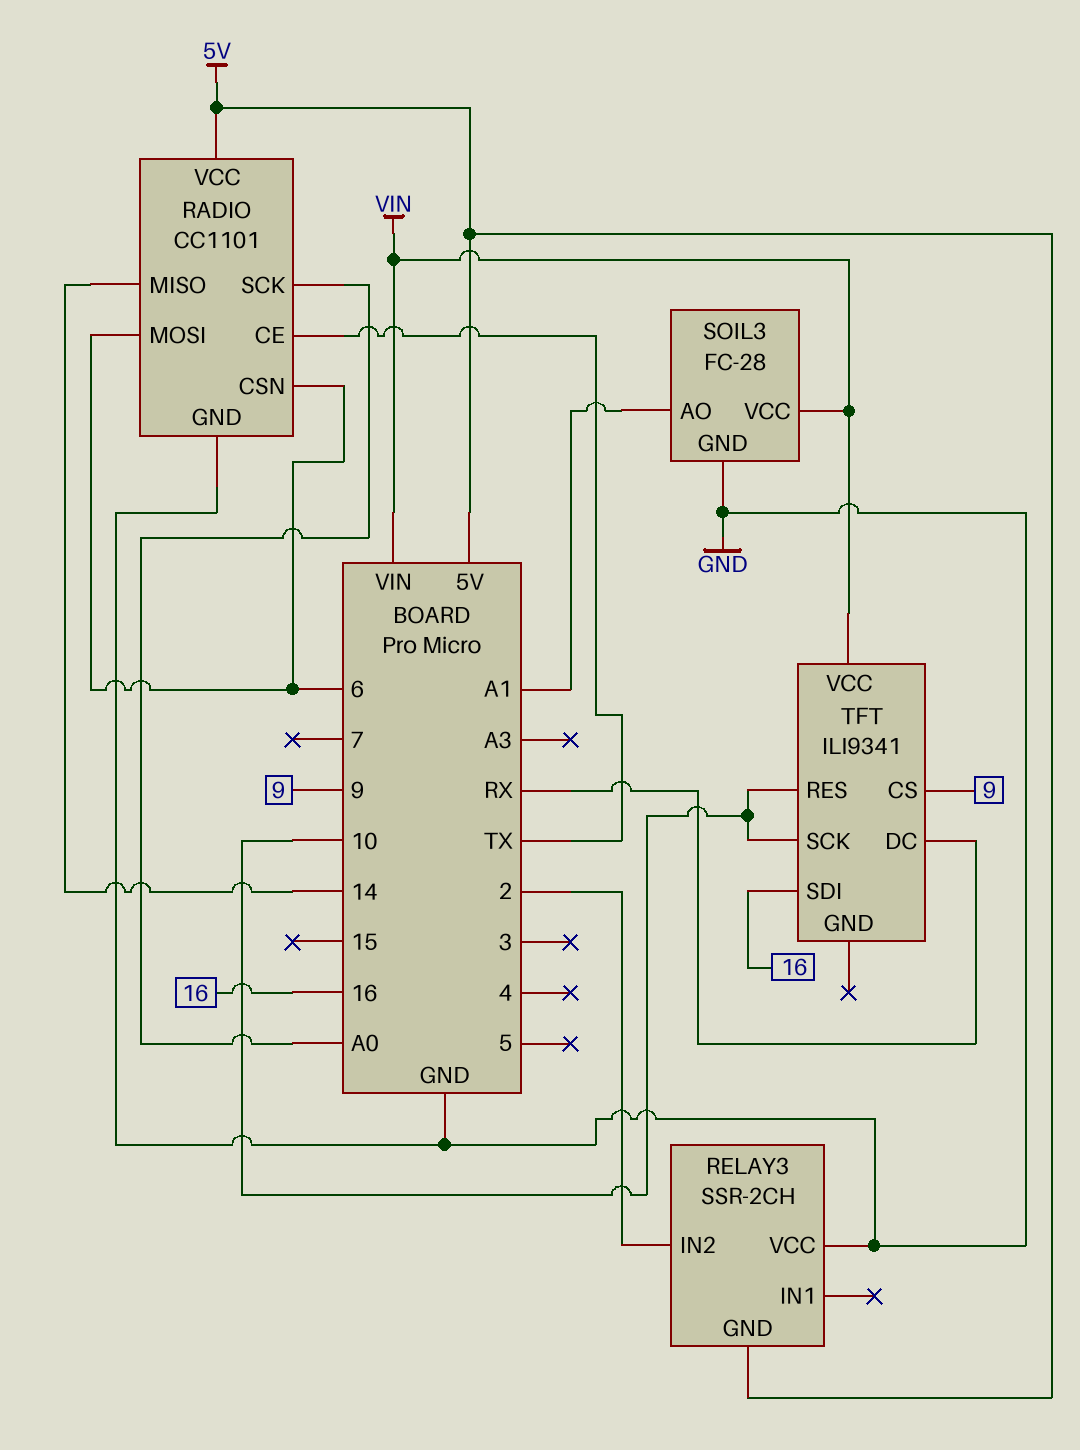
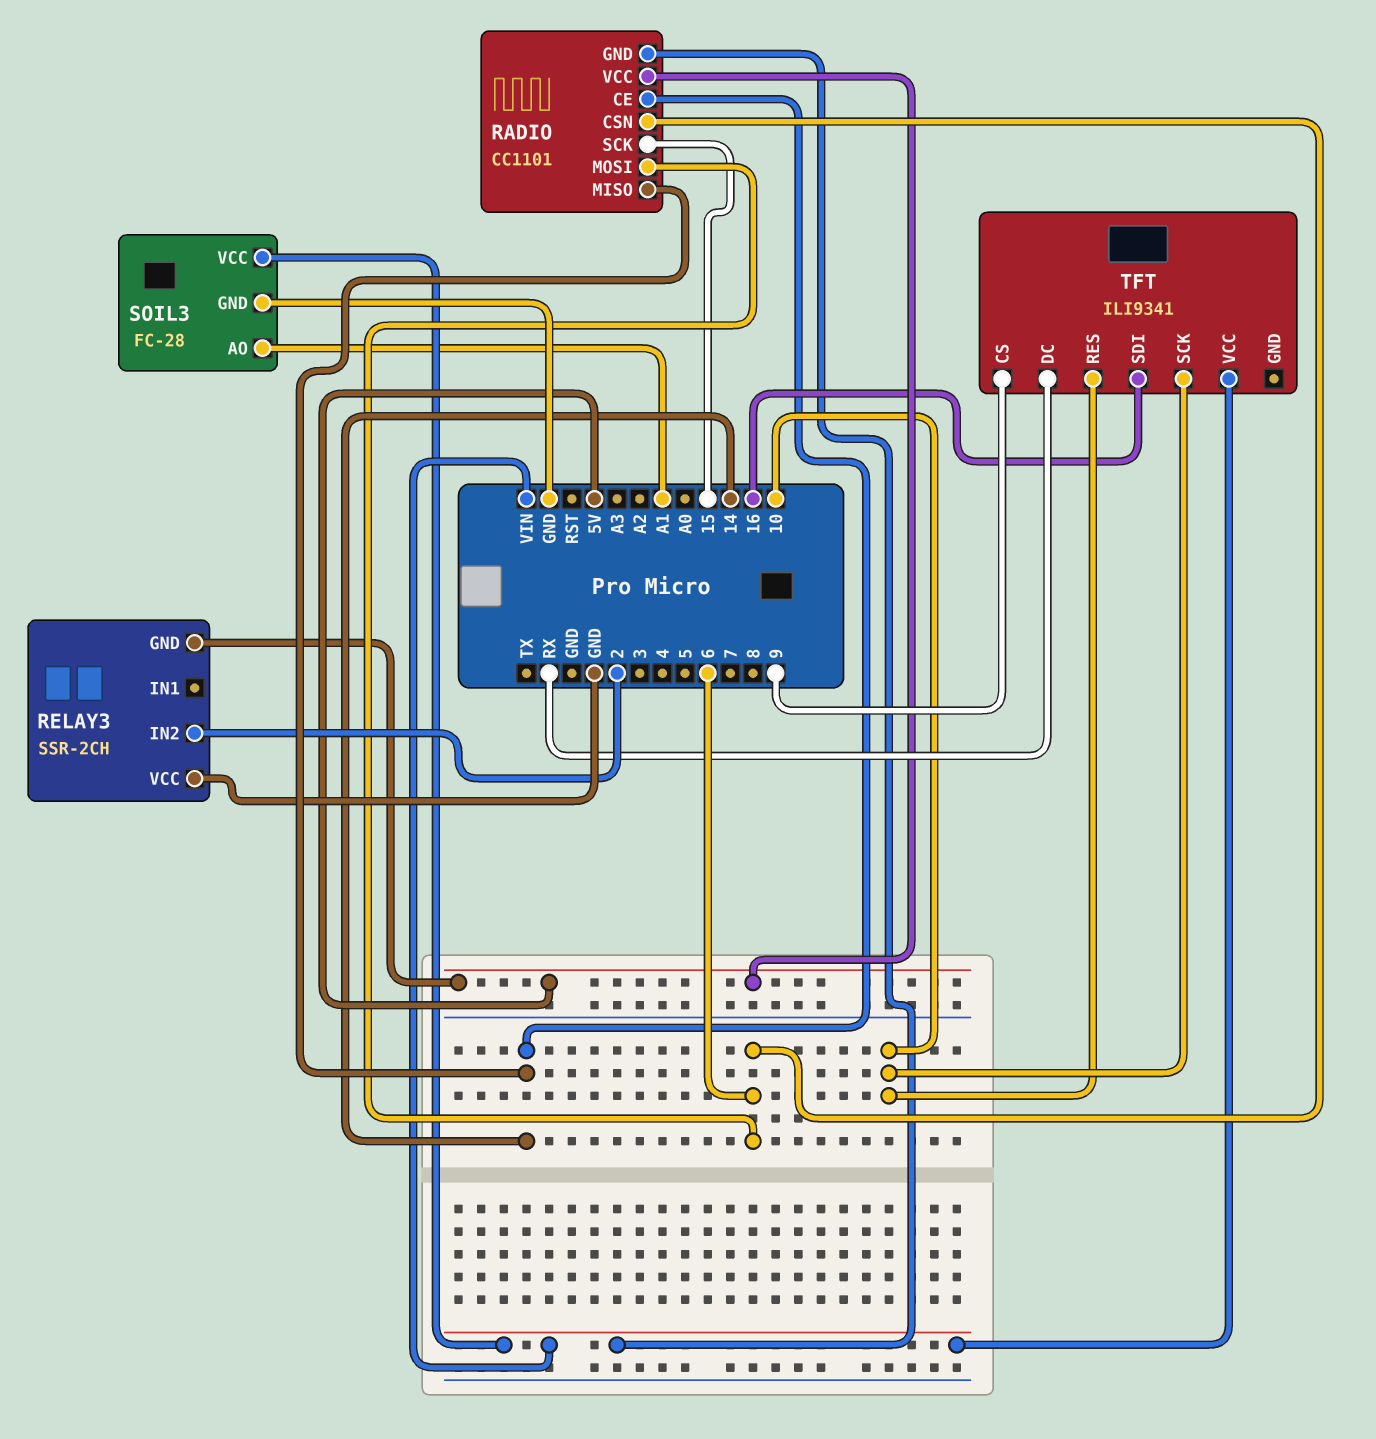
RADIO pin CE: TX -> 14
RADIO pin GND: GND -> VIN
RADIO pin SCK: A0 -> 15

